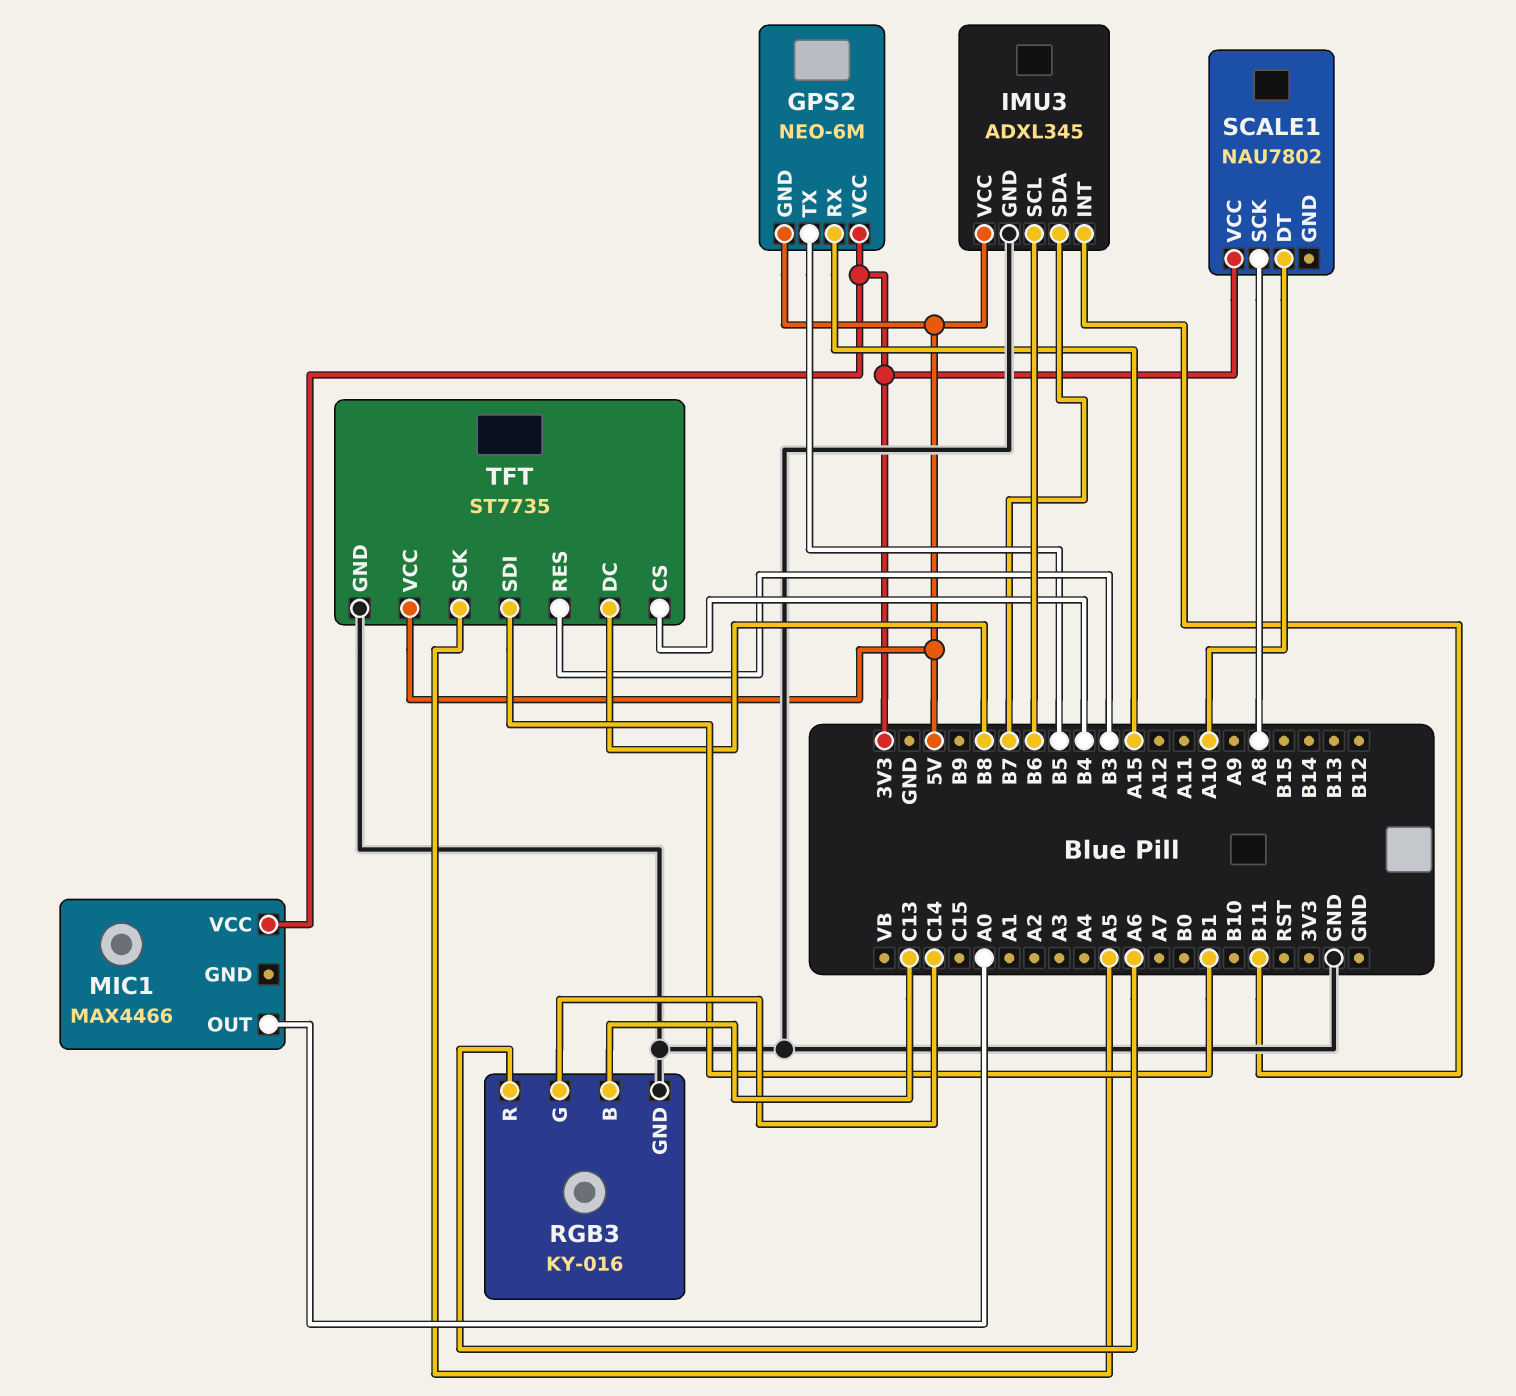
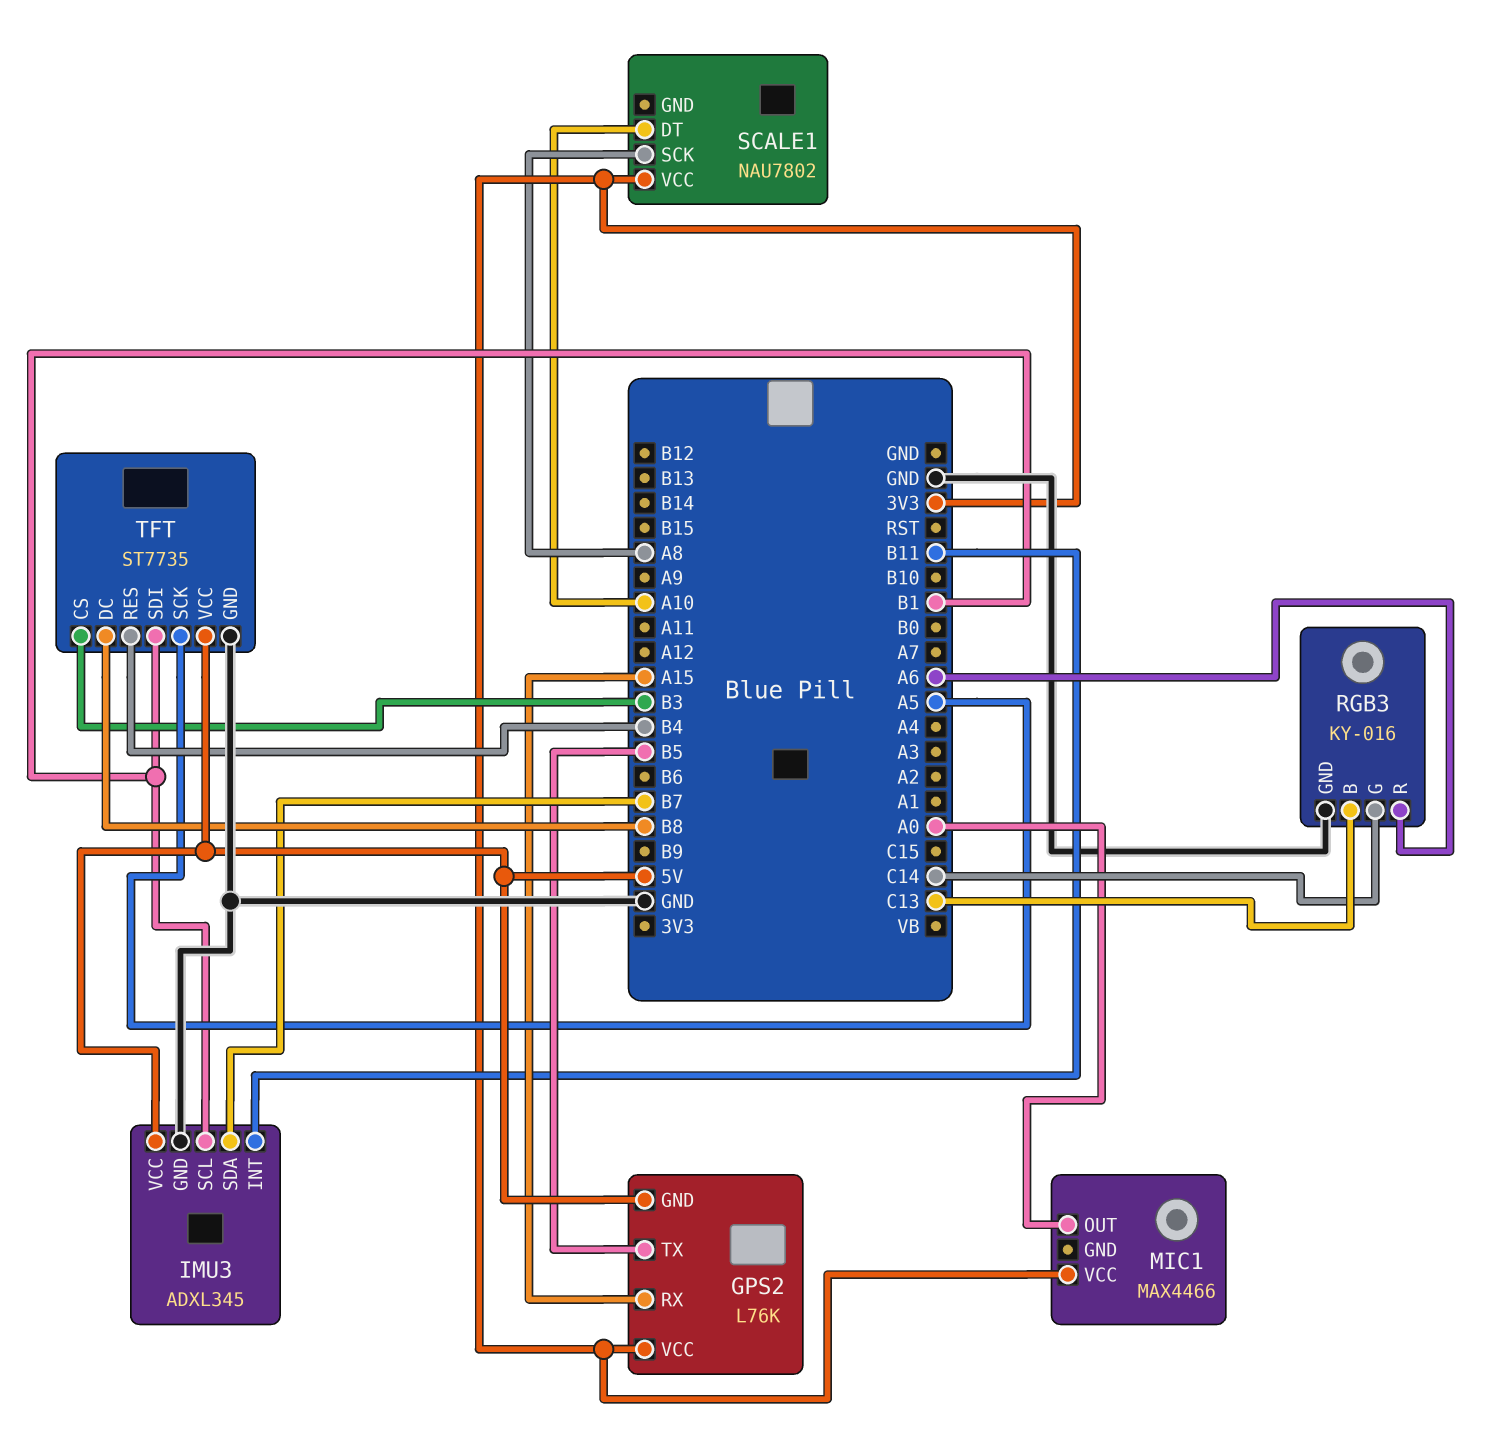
GPS2: NEO-6M -> L76K
IMU3 pin SCL: B6 -> B1
TFT pin CS: B4 -> B3
TFT pin RES: B3 -> B4

